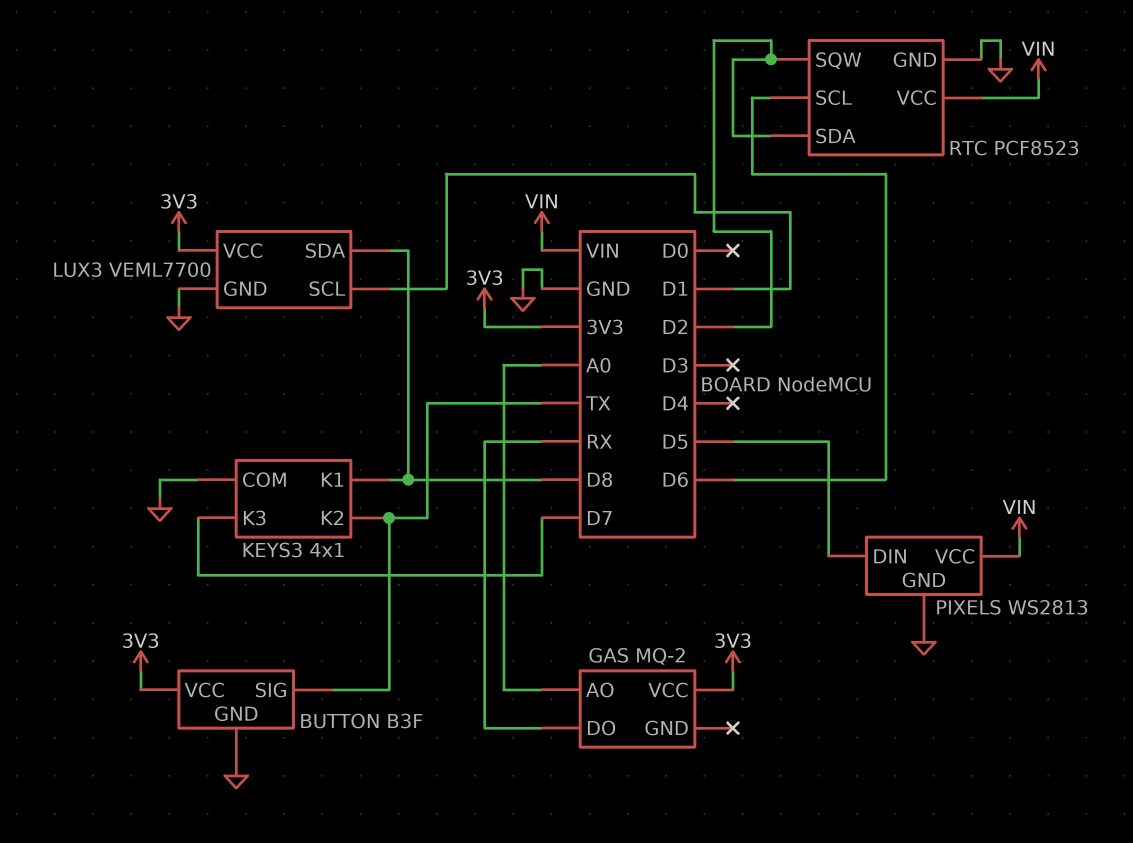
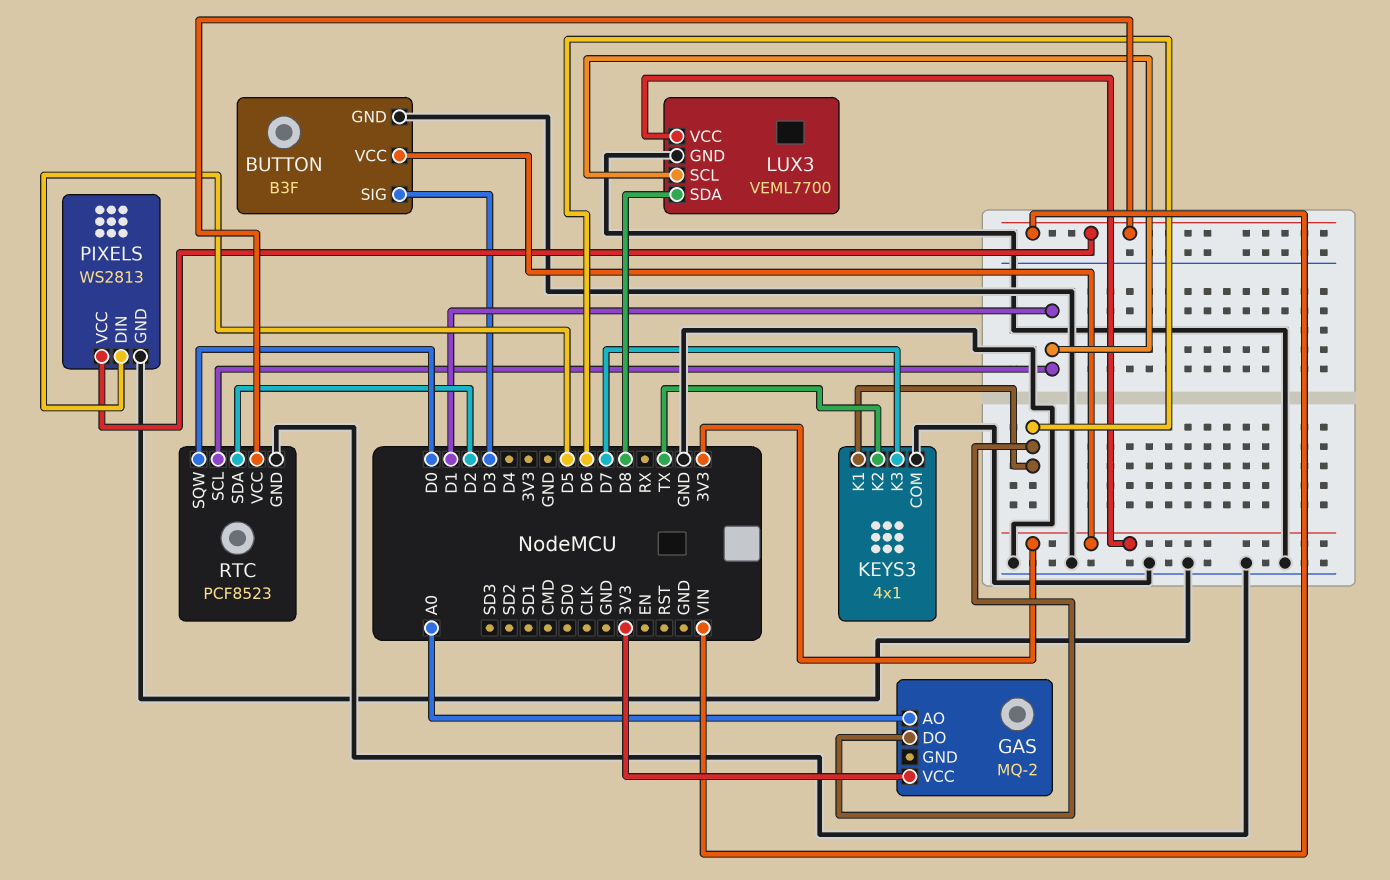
BUTTON pin SIG: TX -> D3
GAS pin DO: RX -> D6
KEYS3 pin K1: D8 -> D6
RTC pin SCL: D6 -> D1
RTC pin SQW: D2 -> D0

